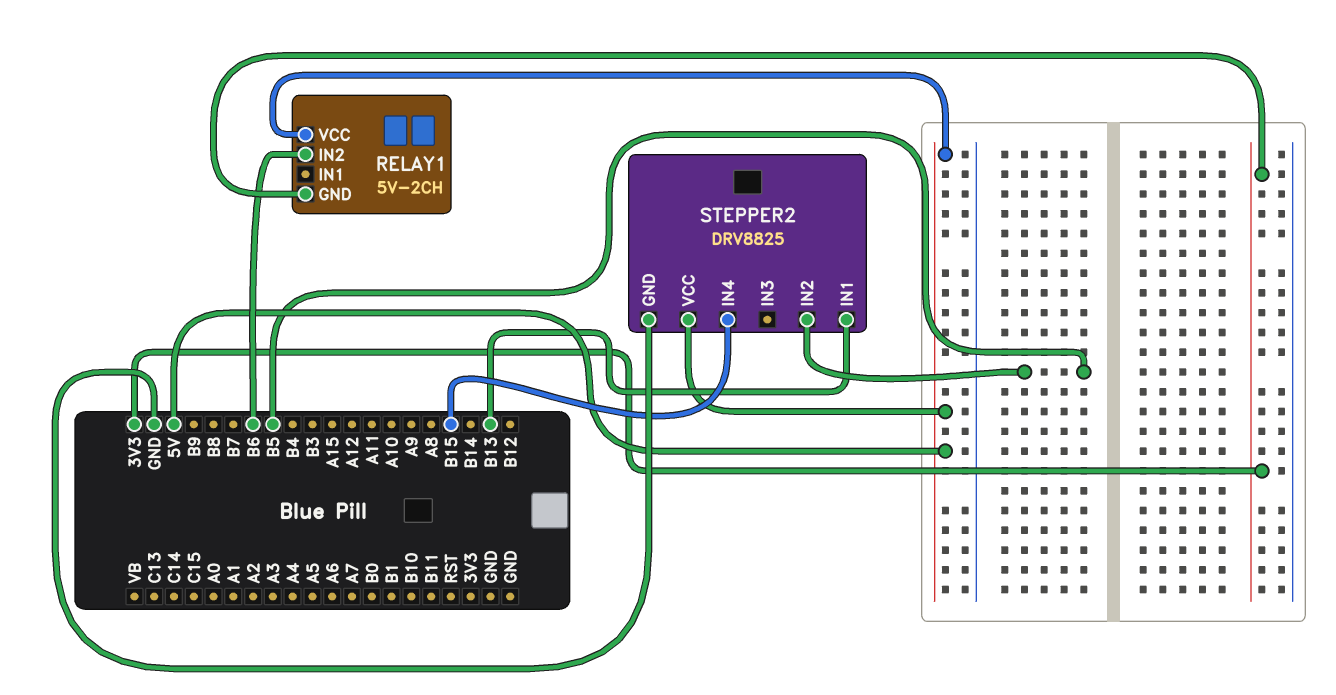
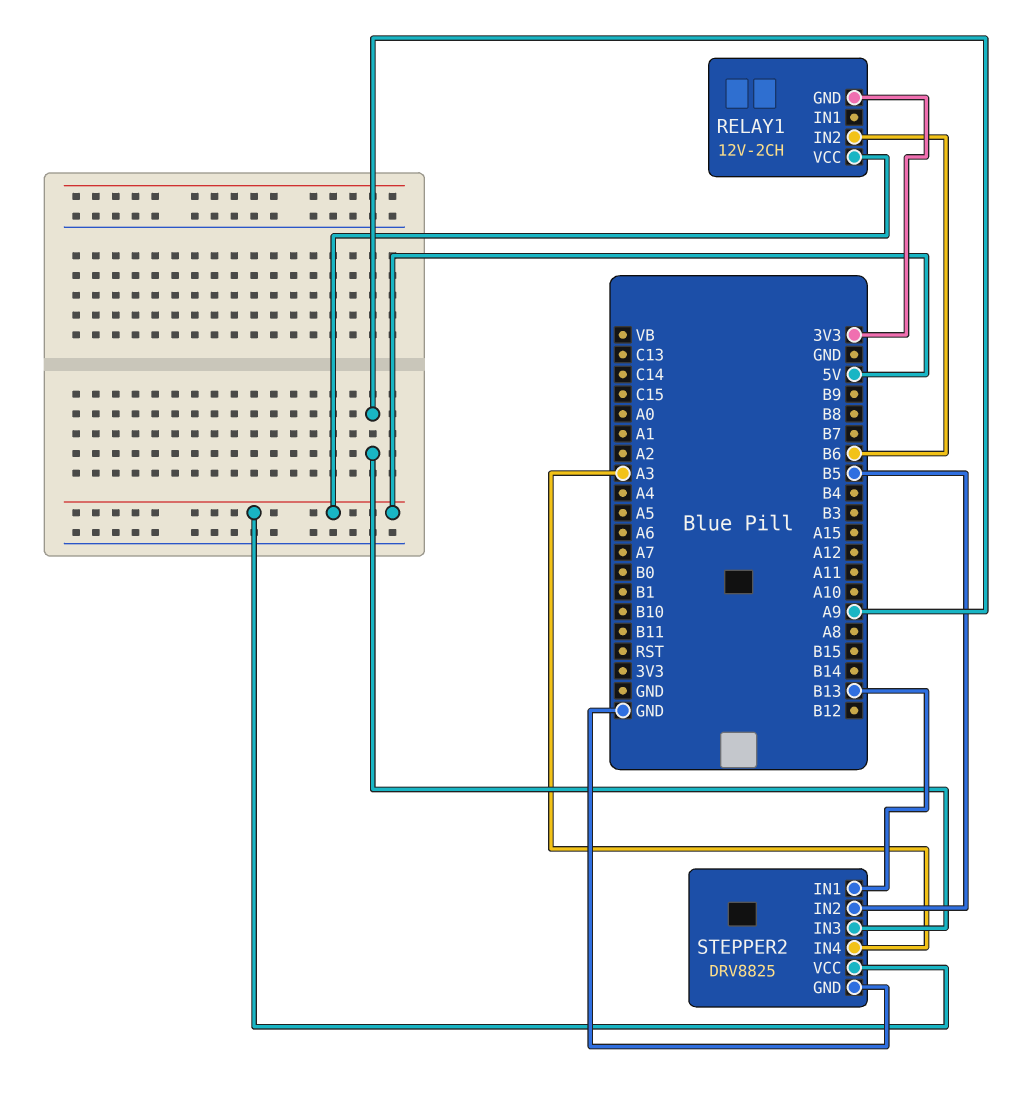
RELAY1: 5V-2CH -> 12V-2CH
STEPPER2 pin IN3: none -> A9
STEPPER2 pin IN4: B15 -> A3

